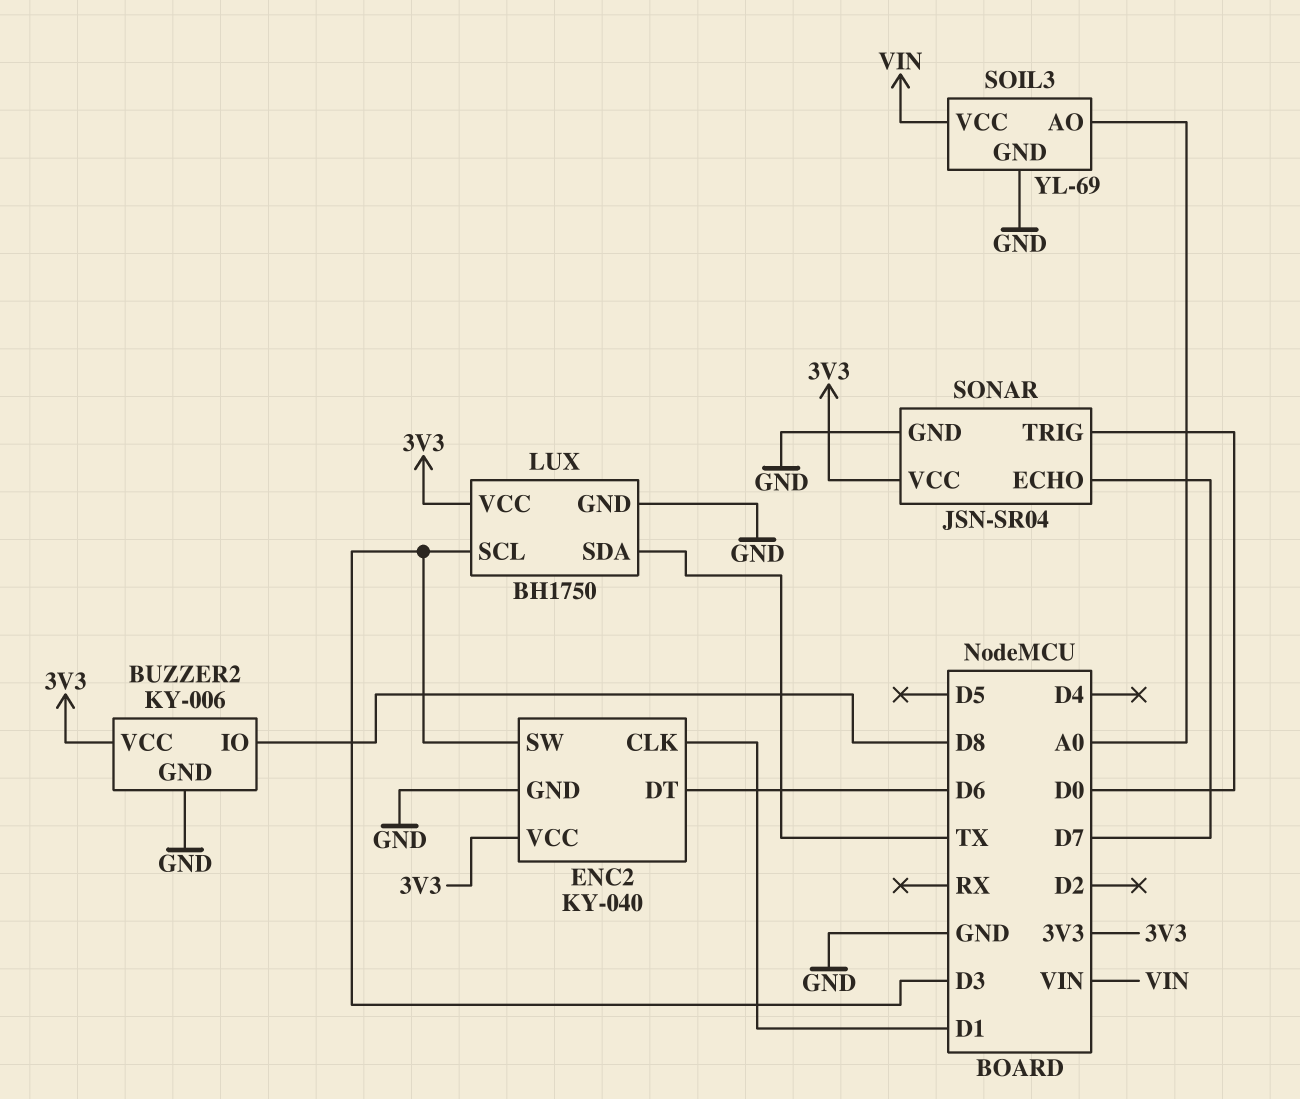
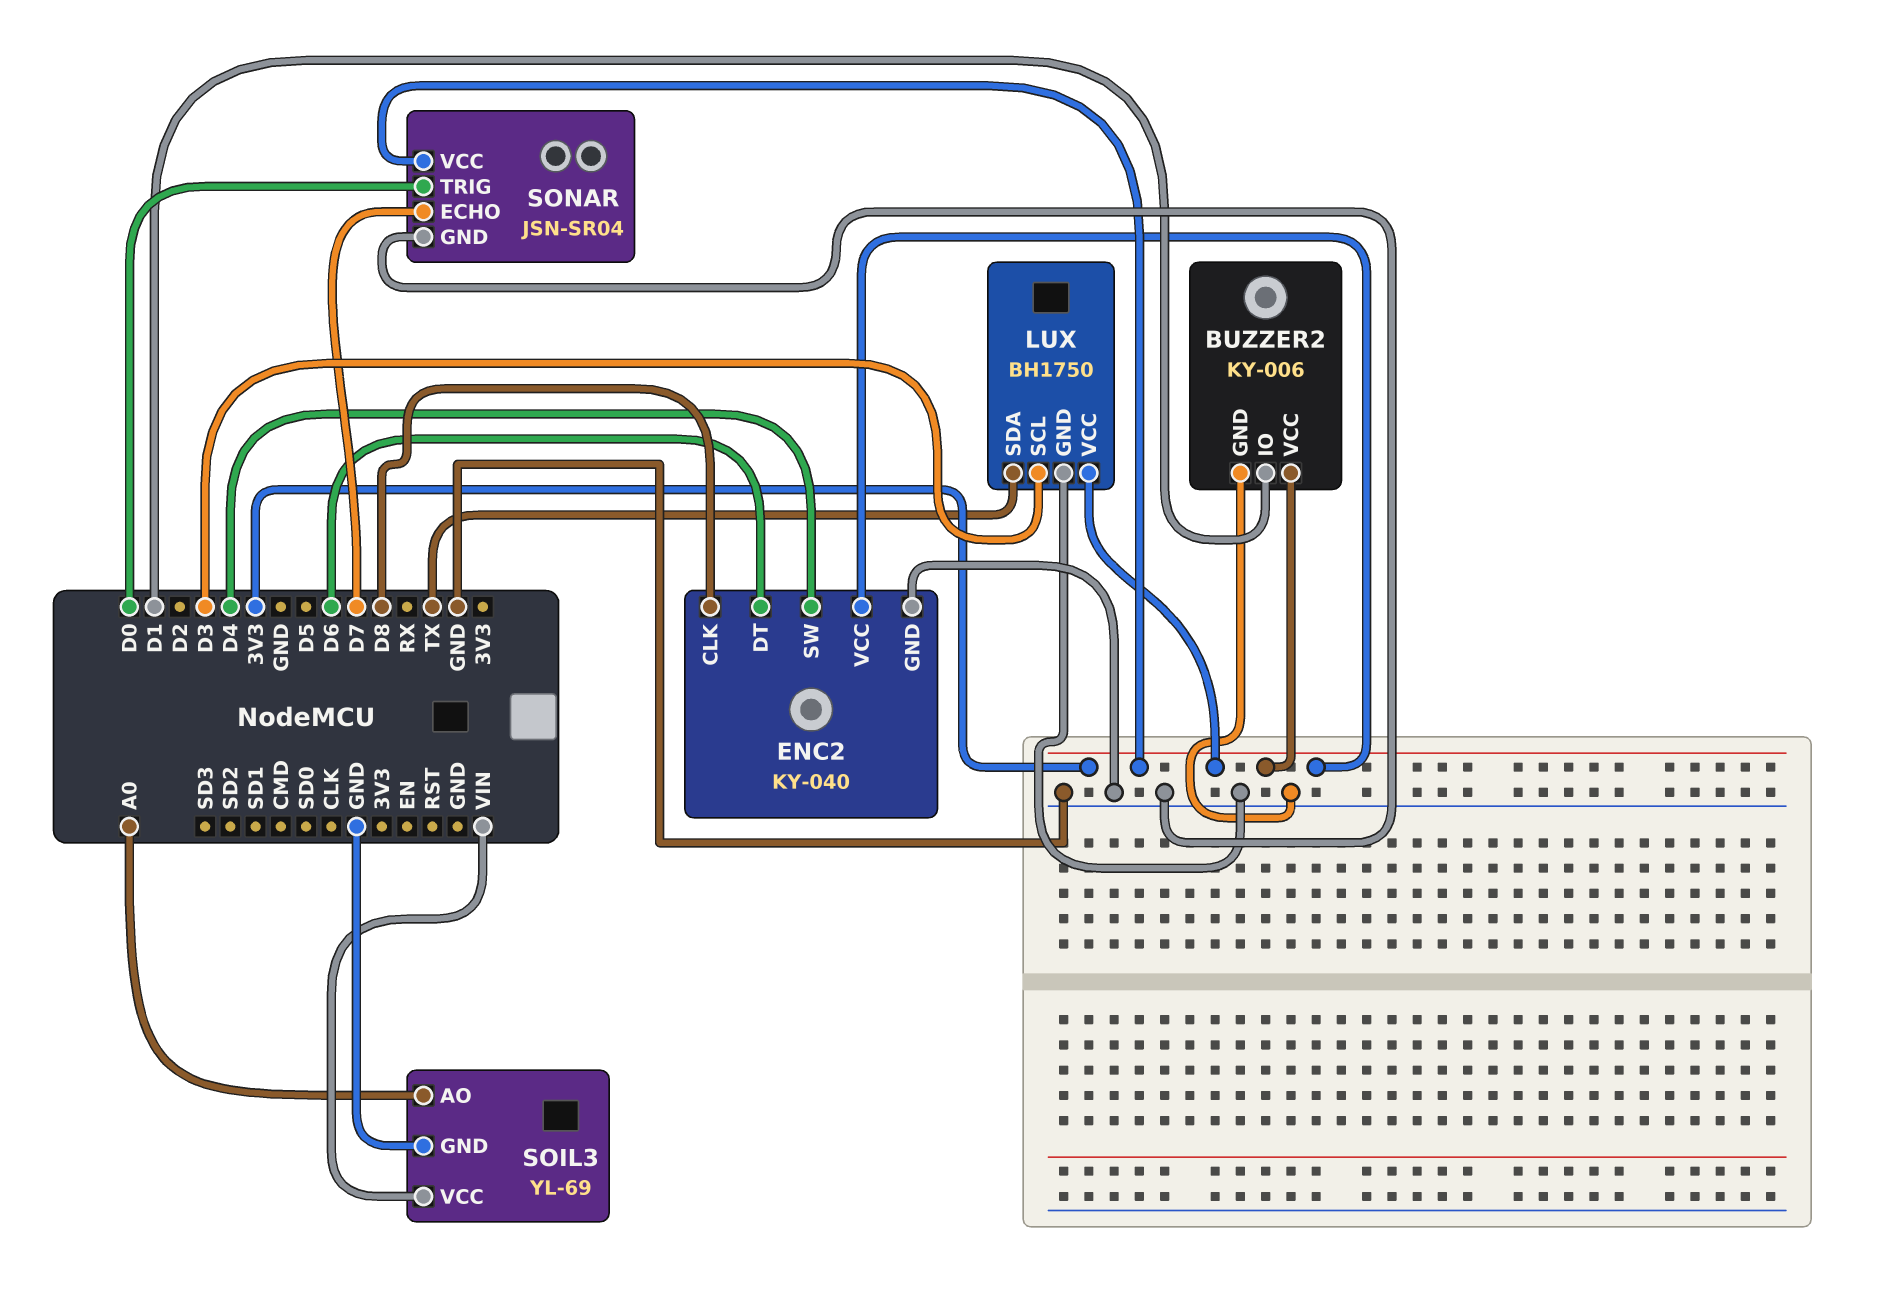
BUZZER2 pin IO: D8 -> D1
ENC2 pin CLK: D1 -> D8
ENC2 pin SW: D3 -> D4

